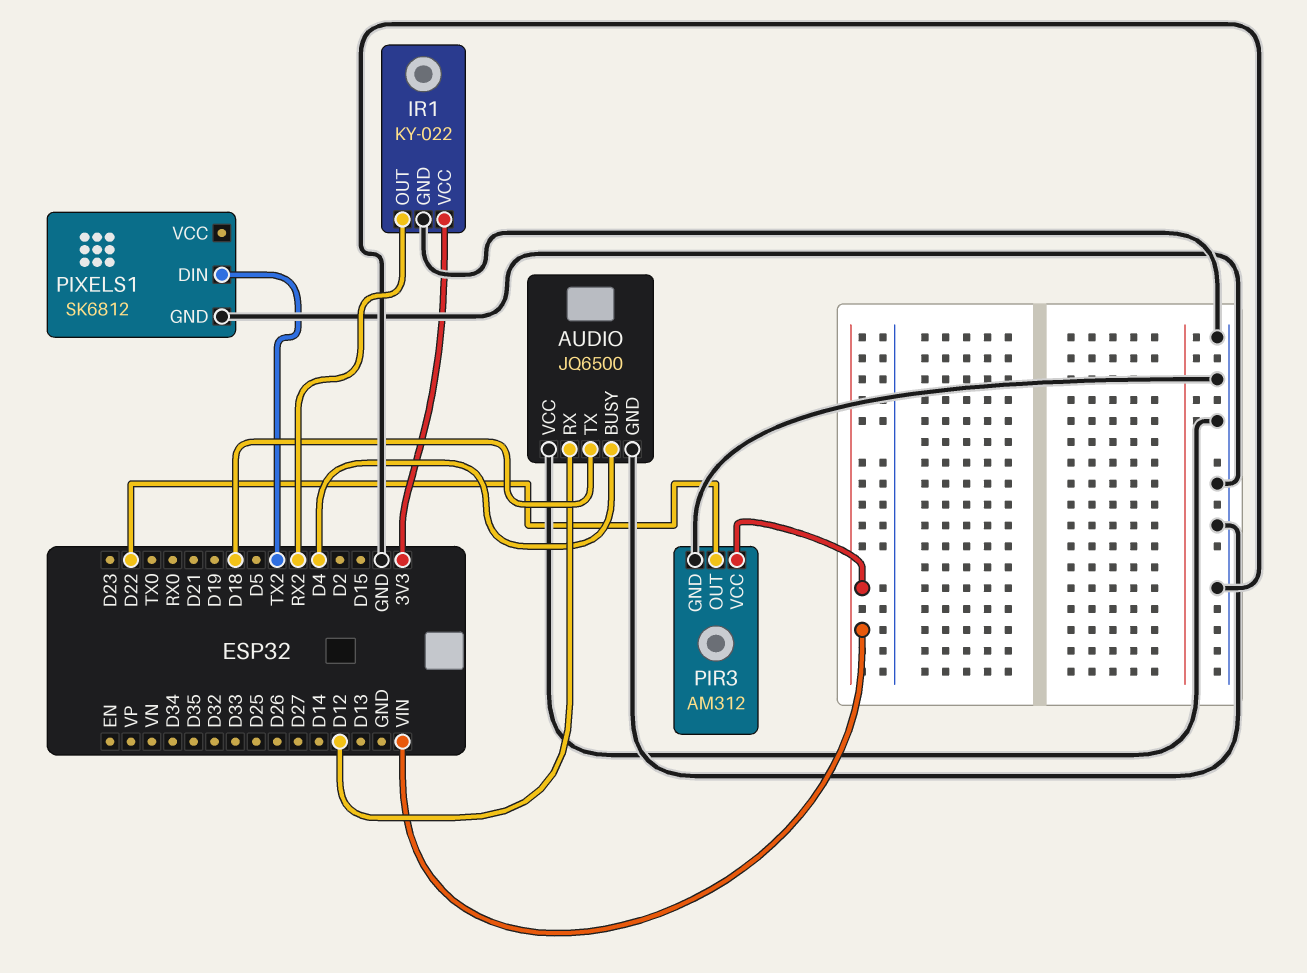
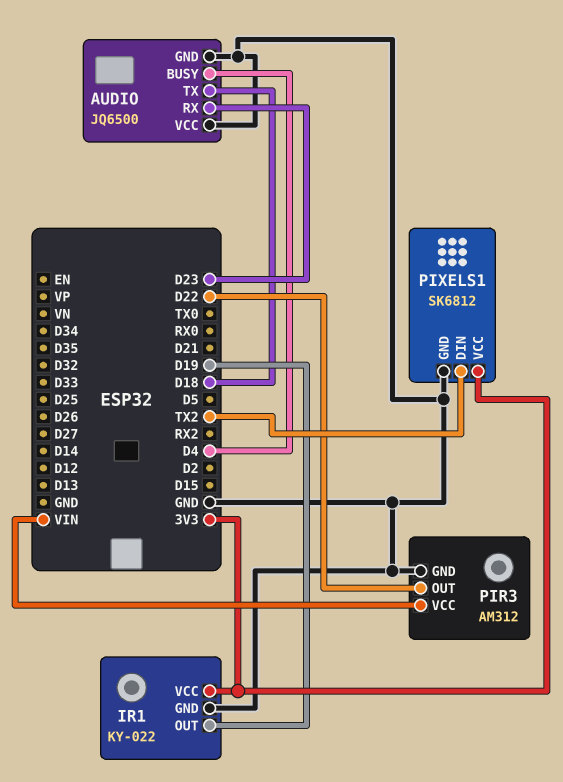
AUDIO pin RX: D12 -> D23
IR1 pin OUT: RX2 -> D19
PIXELS1 pin VCC: none -> 3V3

